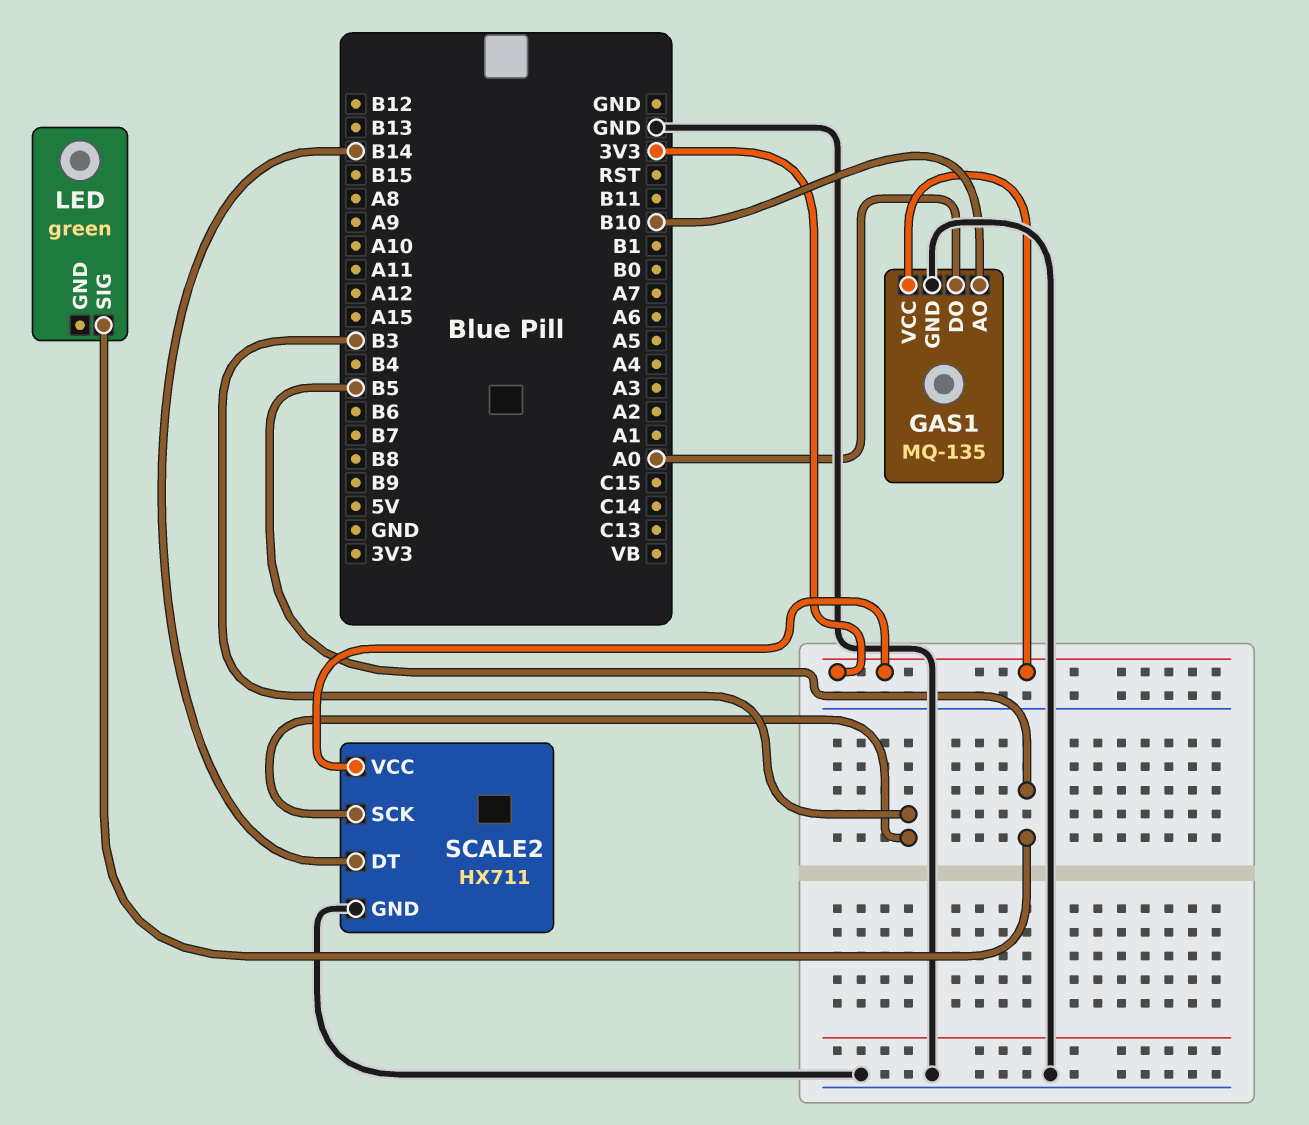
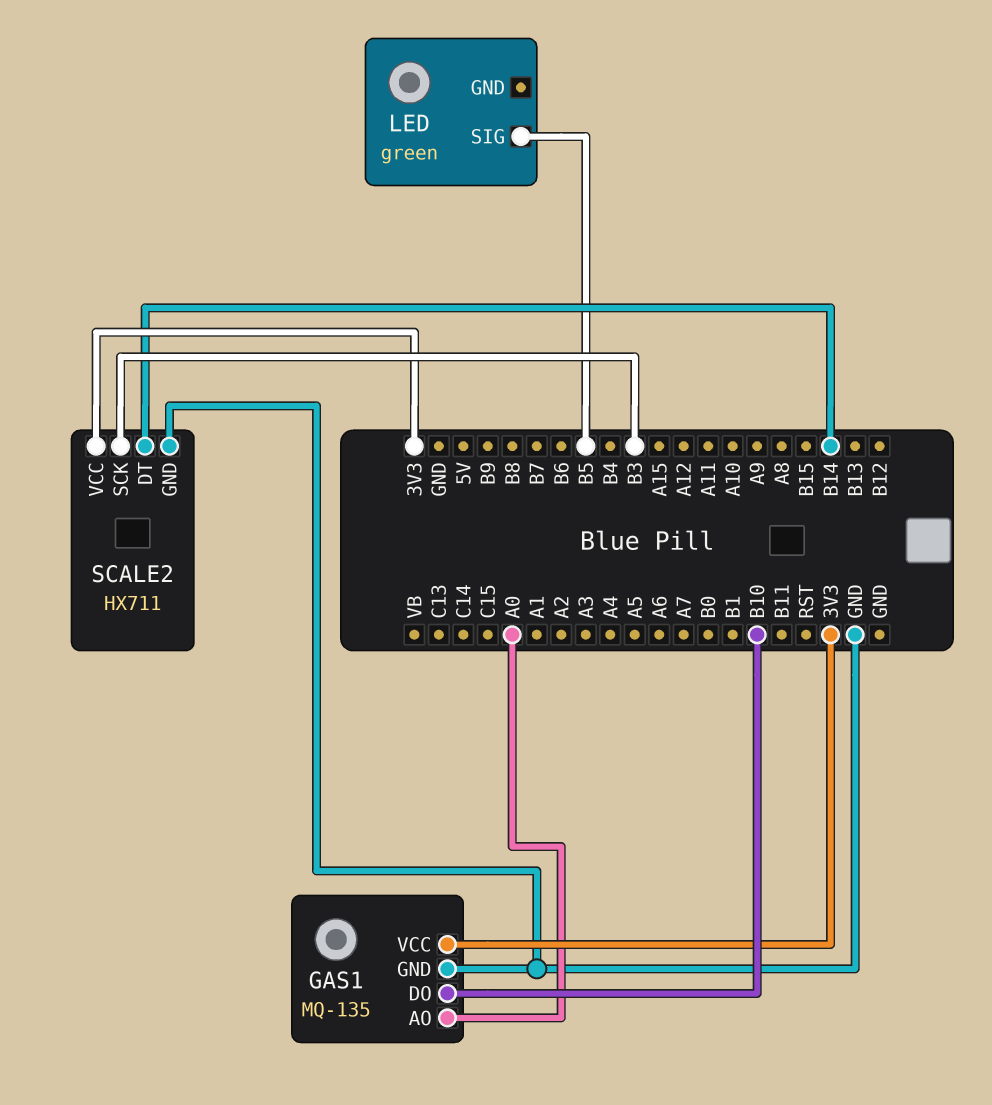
GAS1 pin AO: B10 -> A0
GAS1 pin DO: A0 -> B10

